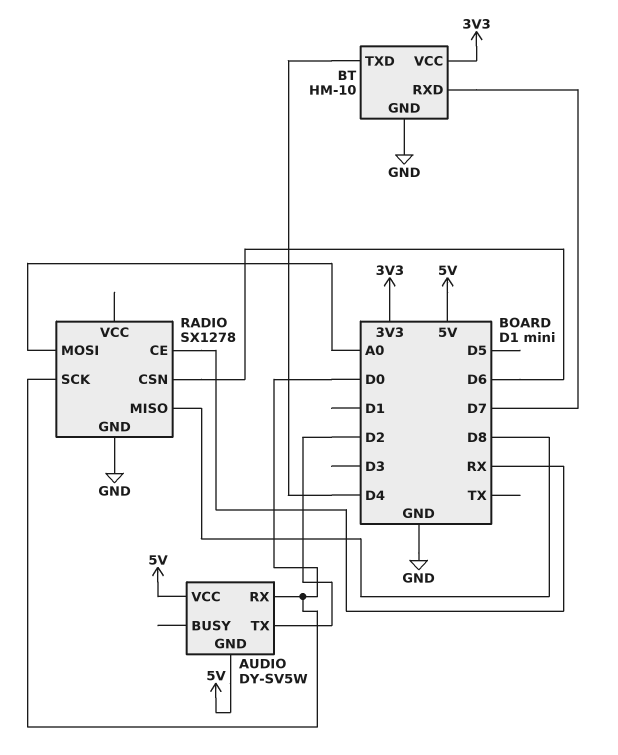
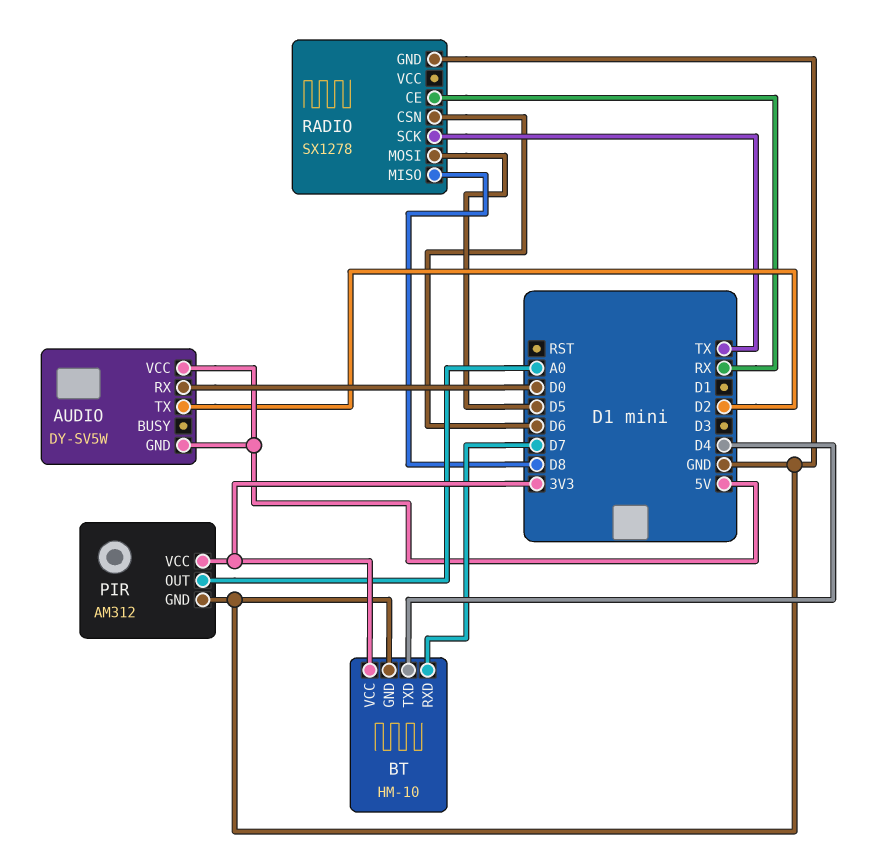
PIR: none -> AM312
PIR pin GND: none -> GND
PIR pin OUT: none -> A0
PIR pin VCC: none -> 3V3
RADIO pin MOSI: A0 -> D5
RADIO pin SCK: D0 -> TX

